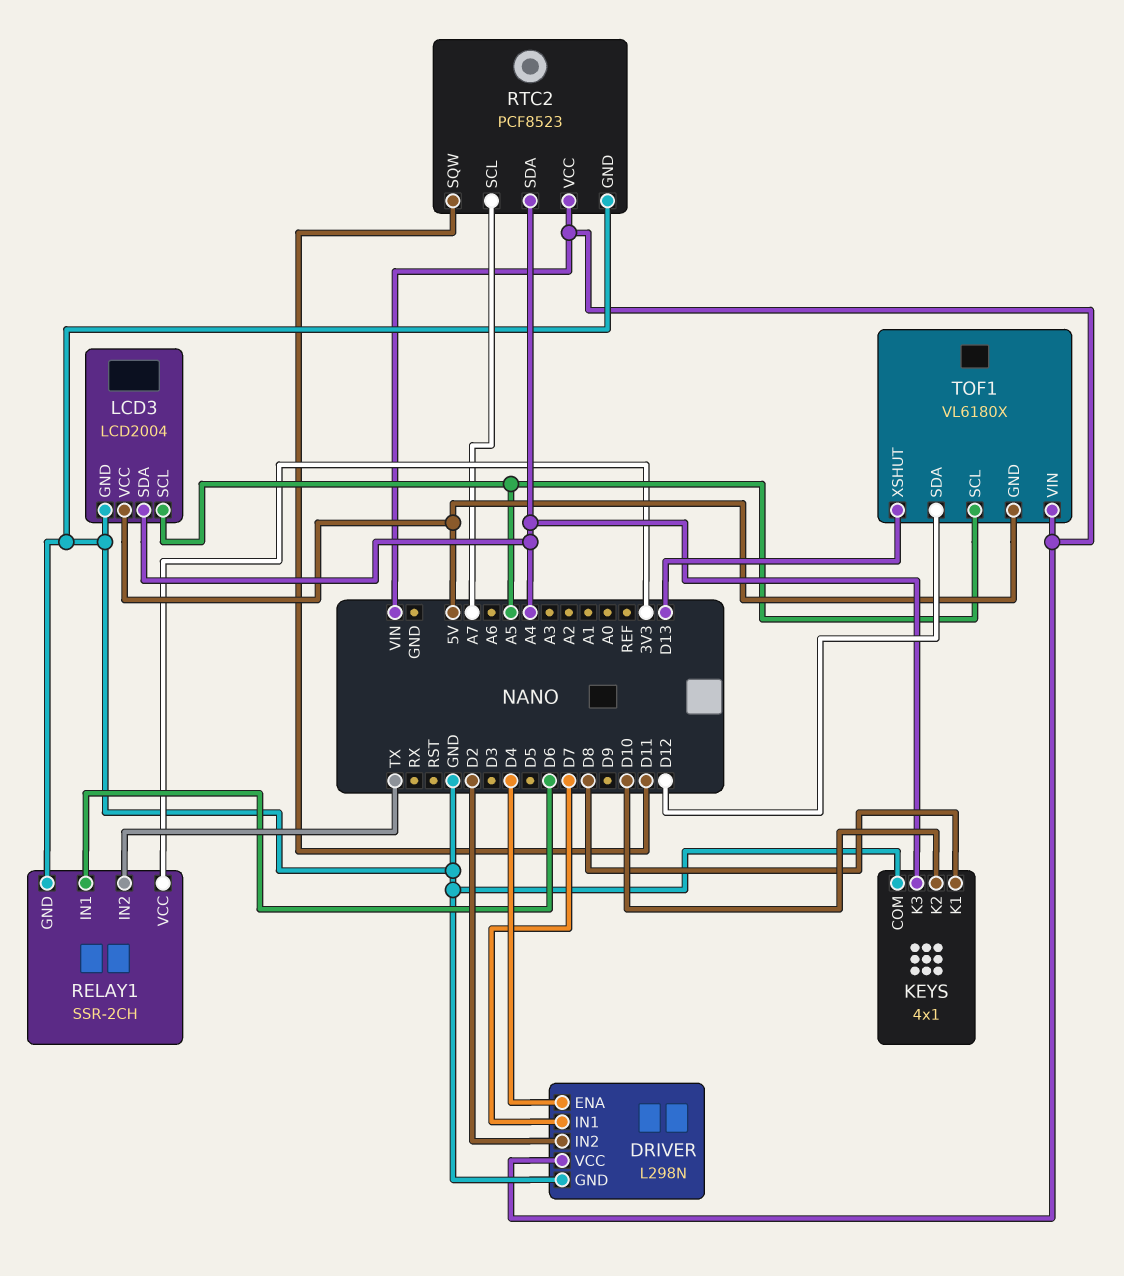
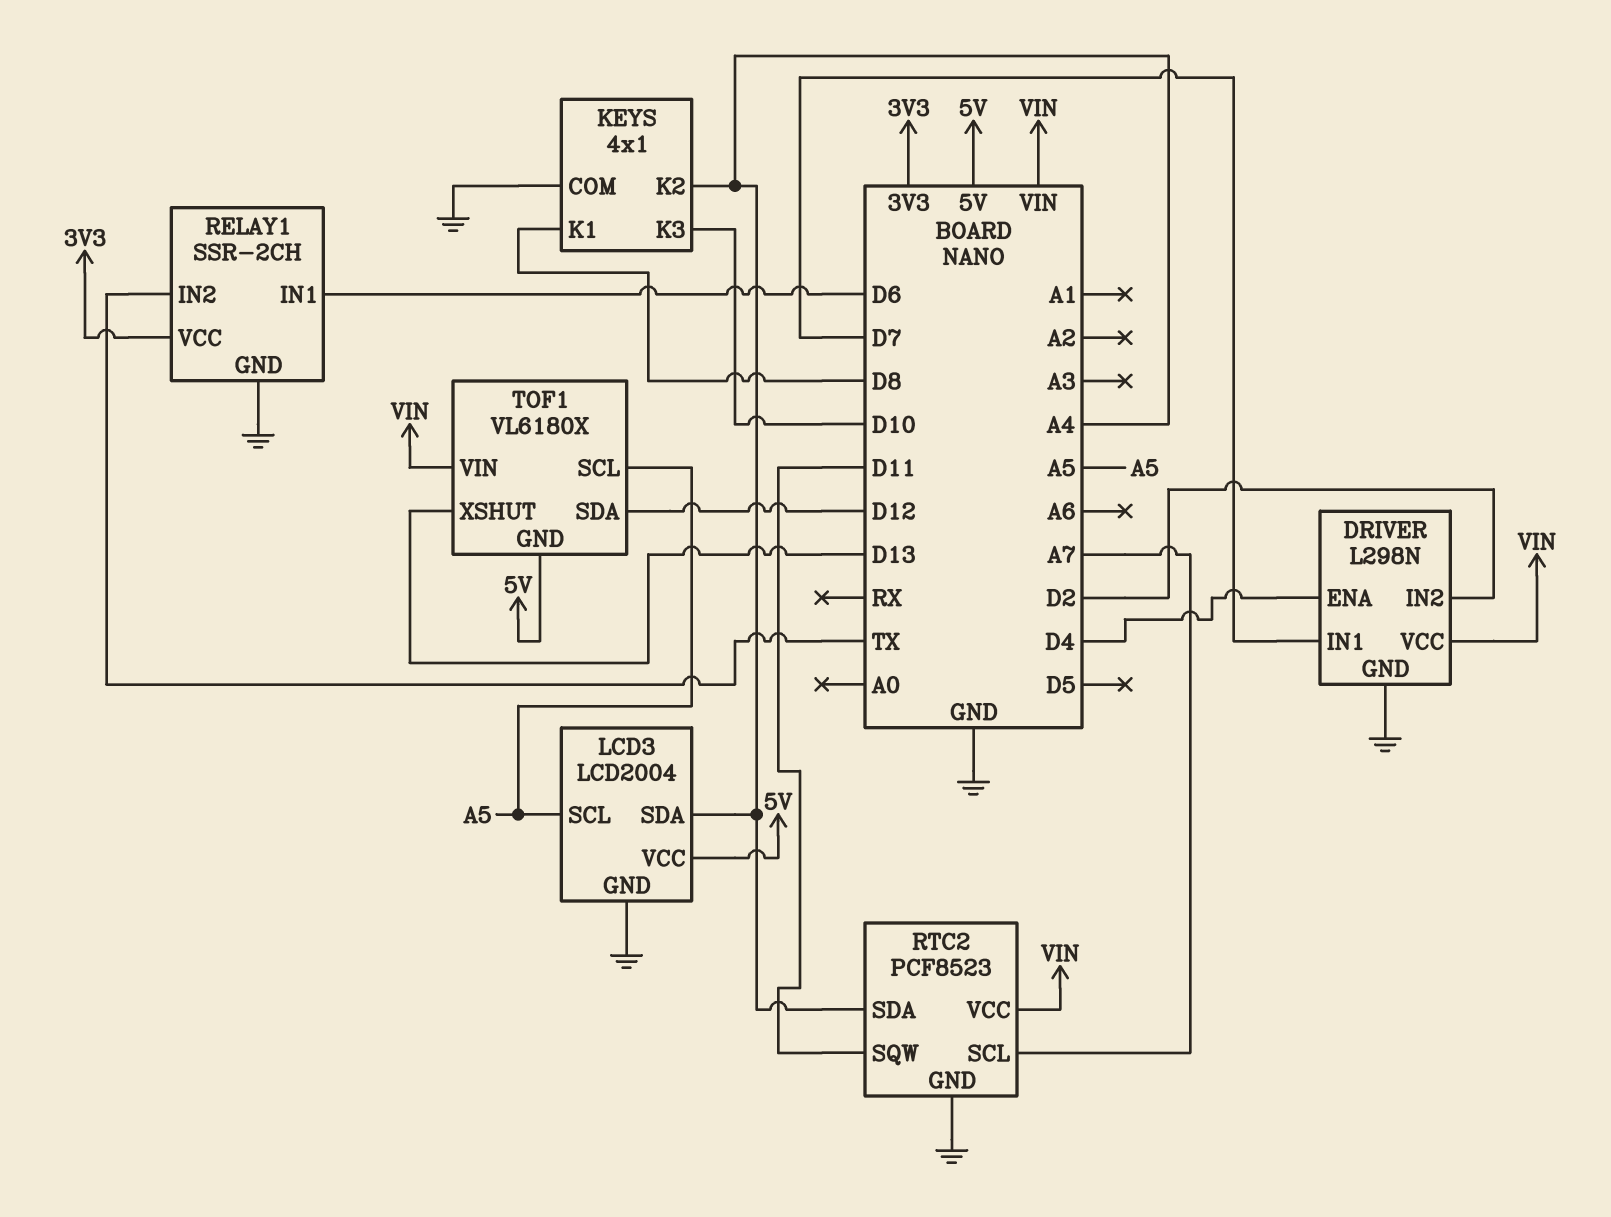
KEYS pin K2: D10 -> A4
KEYS pin K3: A4 -> D10

